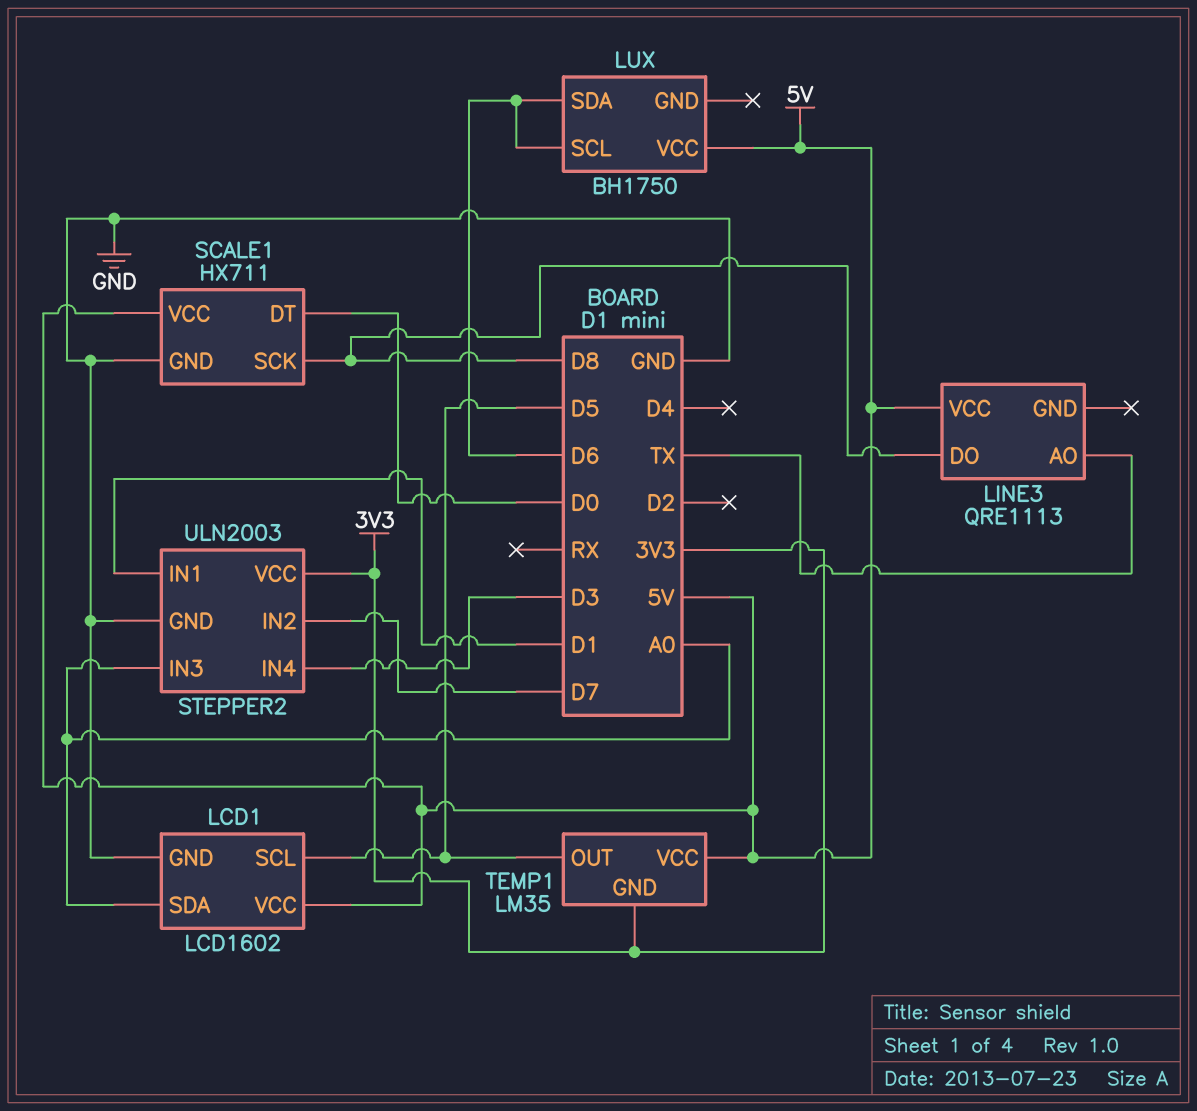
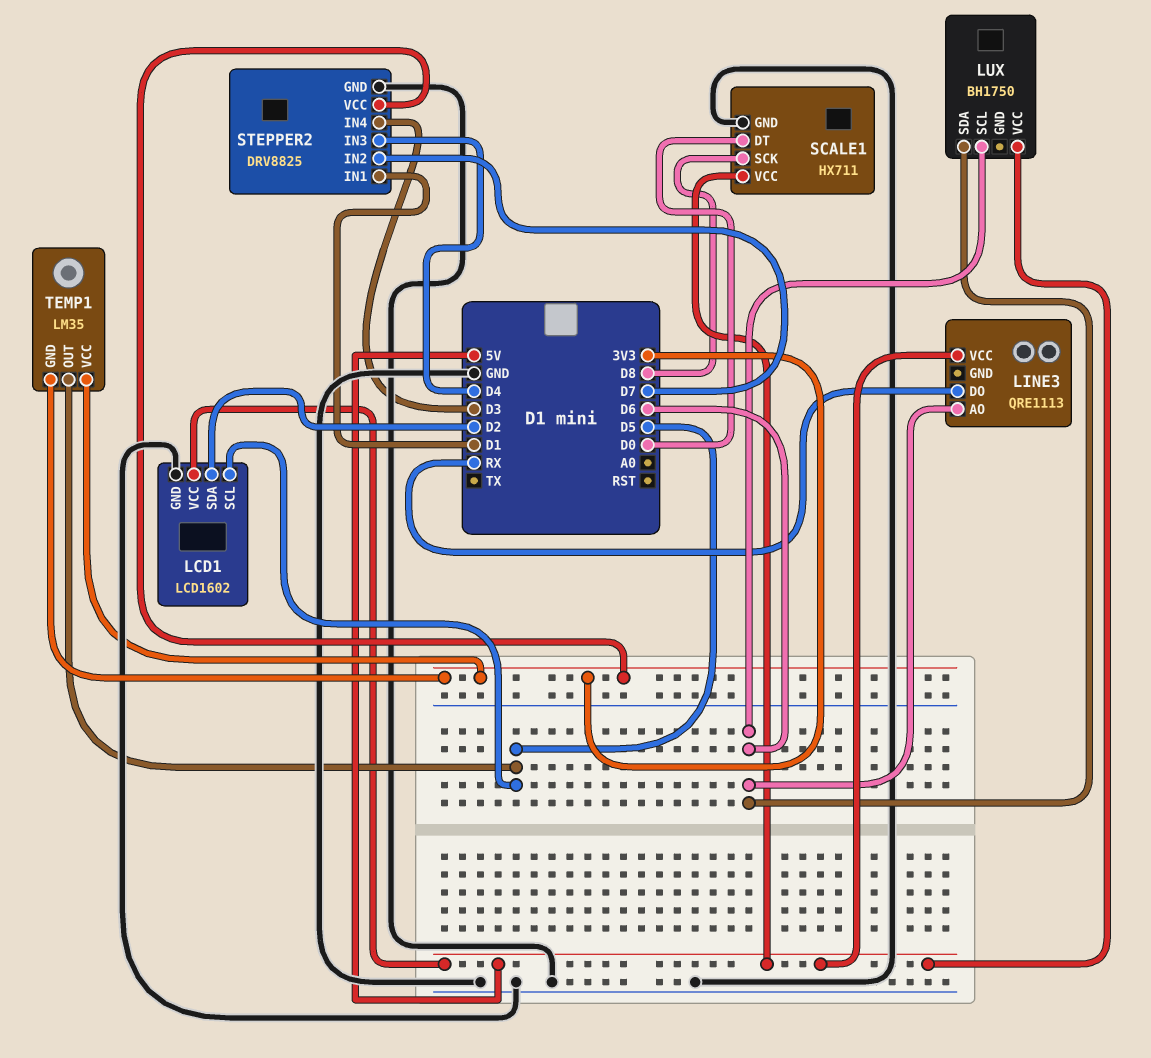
LCD1 pin SDA: A0 -> D2
LINE3 pin AO: TX -> D6
LINE3 pin DO: D8 -> RX
STEPPER2: ULN2003 -> DRV8825
STEPPER2 pin IN3: A0 -> D4
TEMP1 pin VCC: 5V -> 3V3

